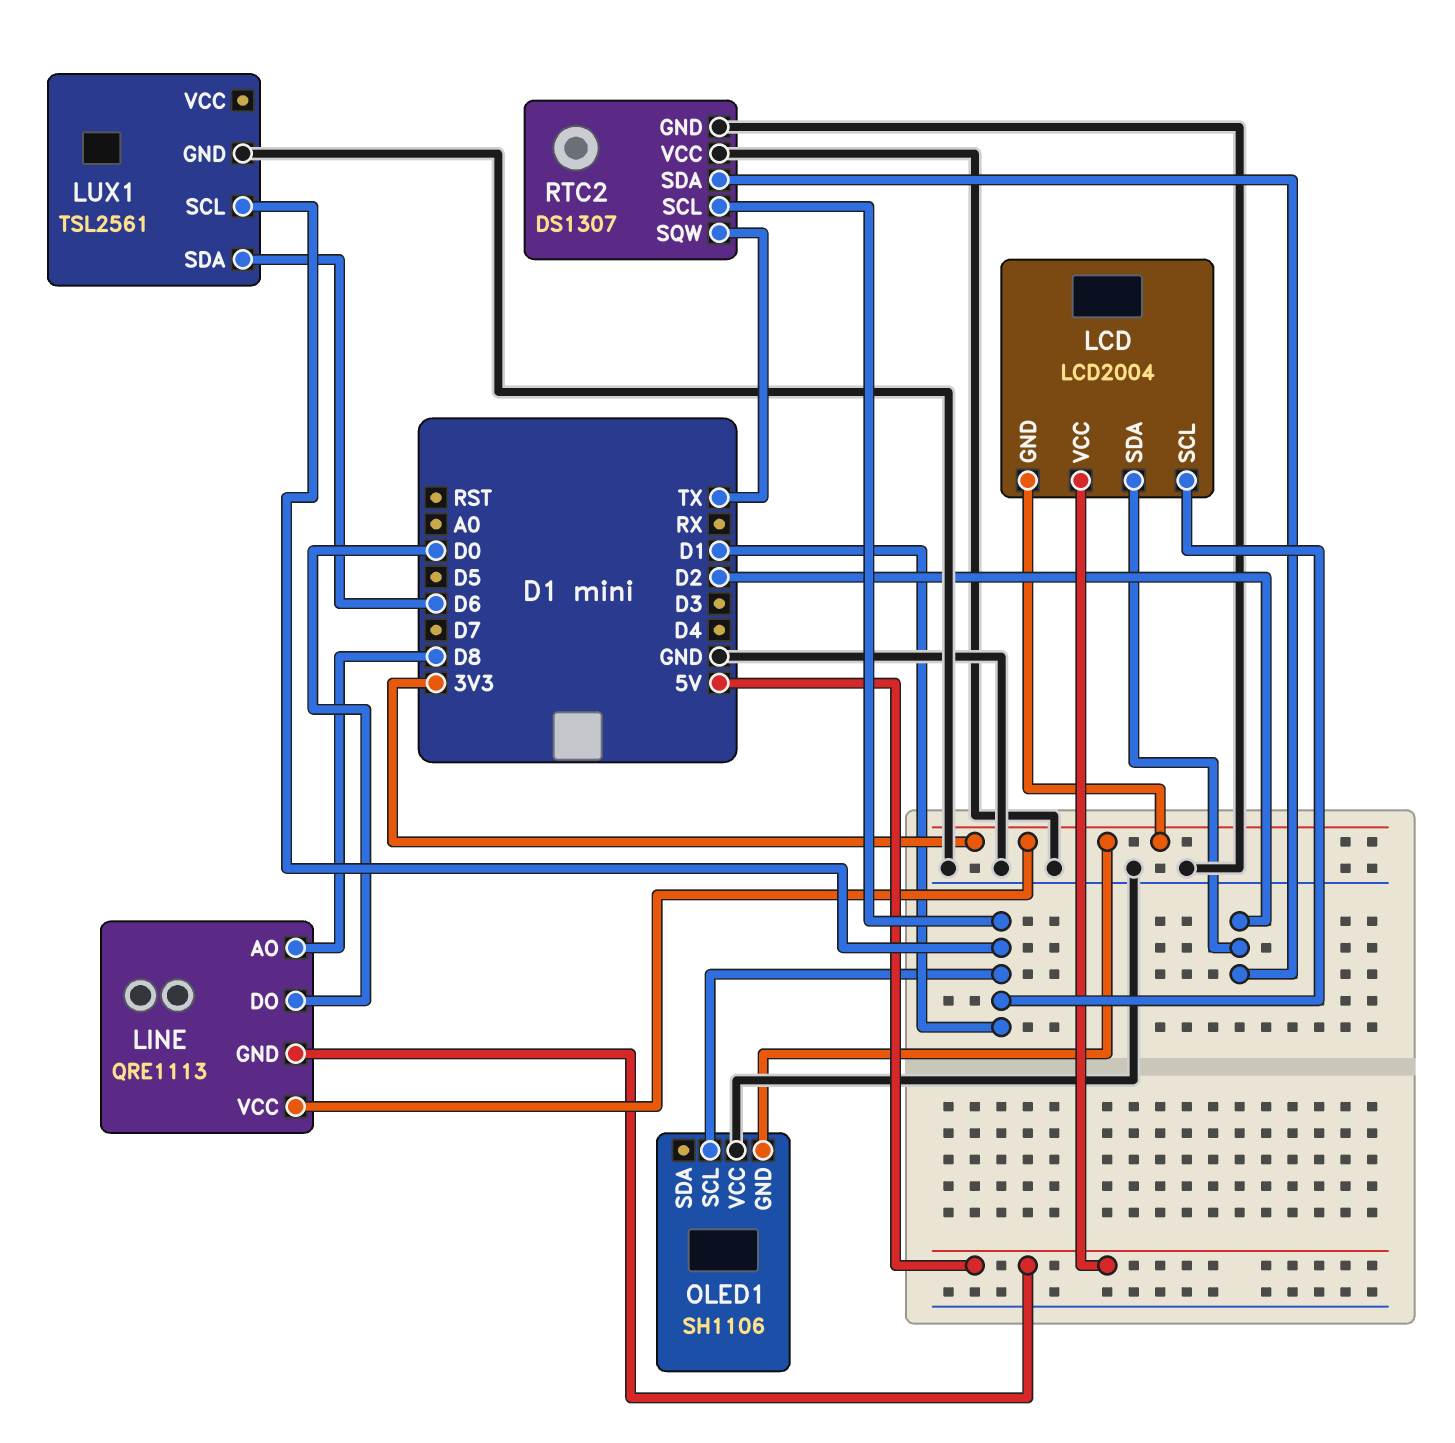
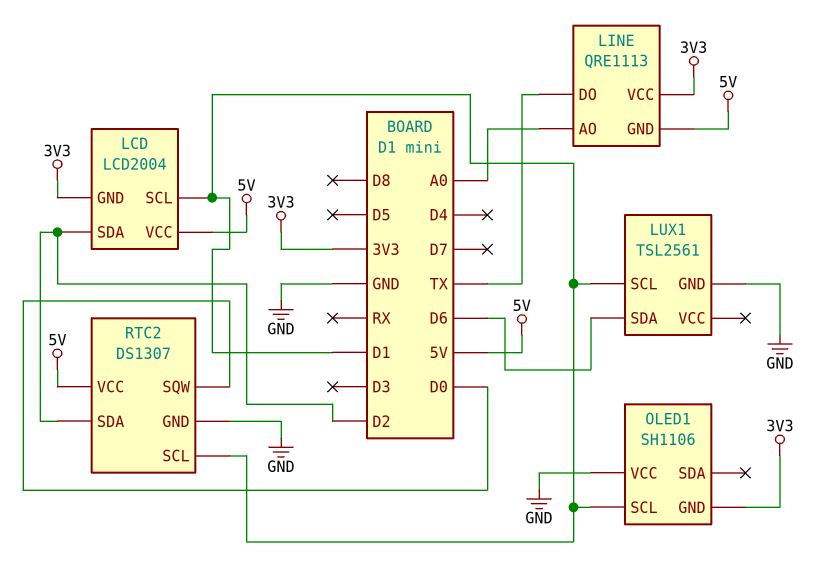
LINE pin AO: D8 -> A0
LINE pin DO: D0 -> TX
RTC2 pin SQW: TX -> D0
RTC2 pin VCC: GND -> 5V

